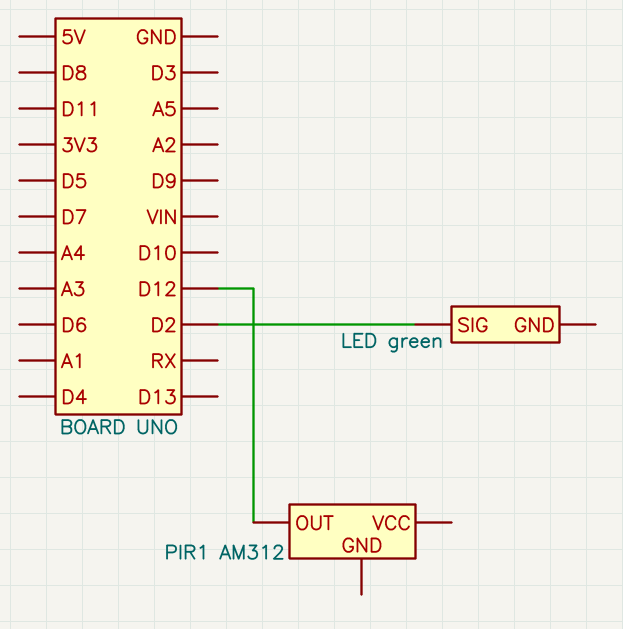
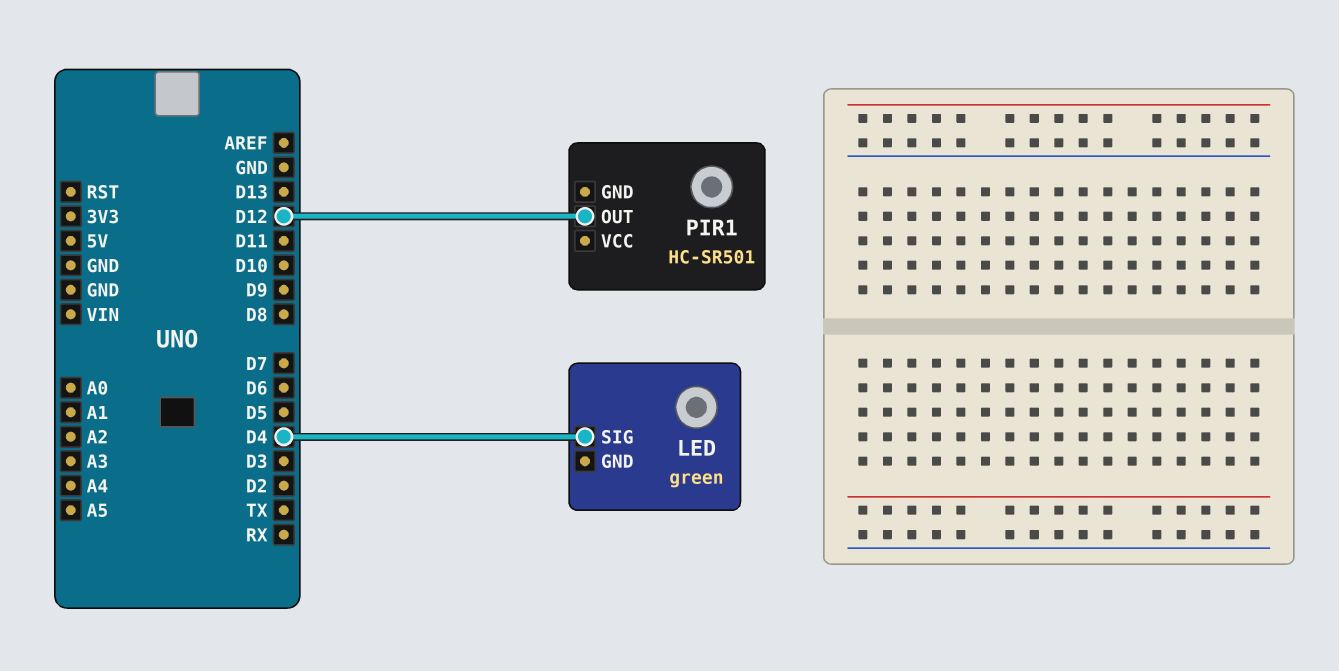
LED pin SIG: D2 -> D4
PIR1: AM312 -> HC-SR501

